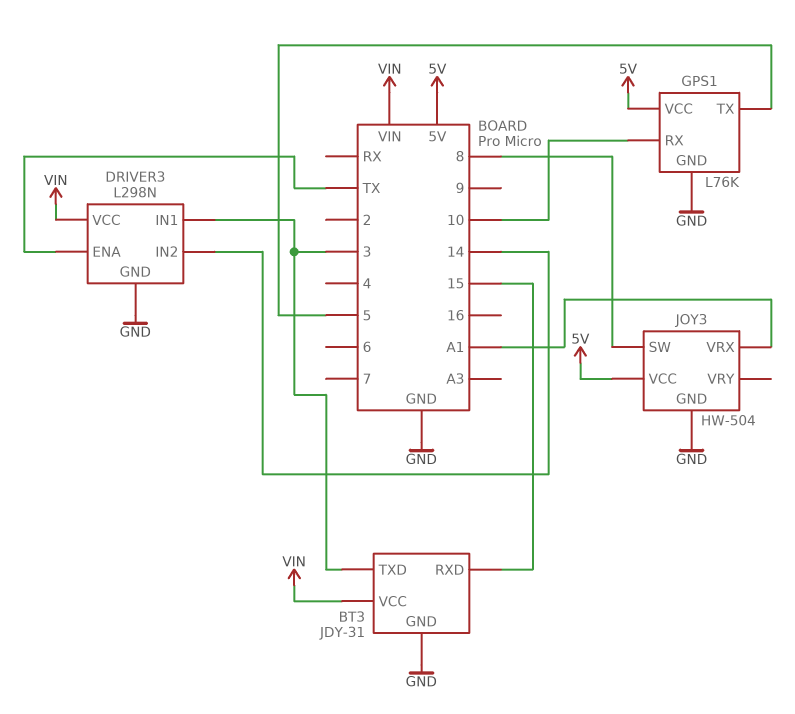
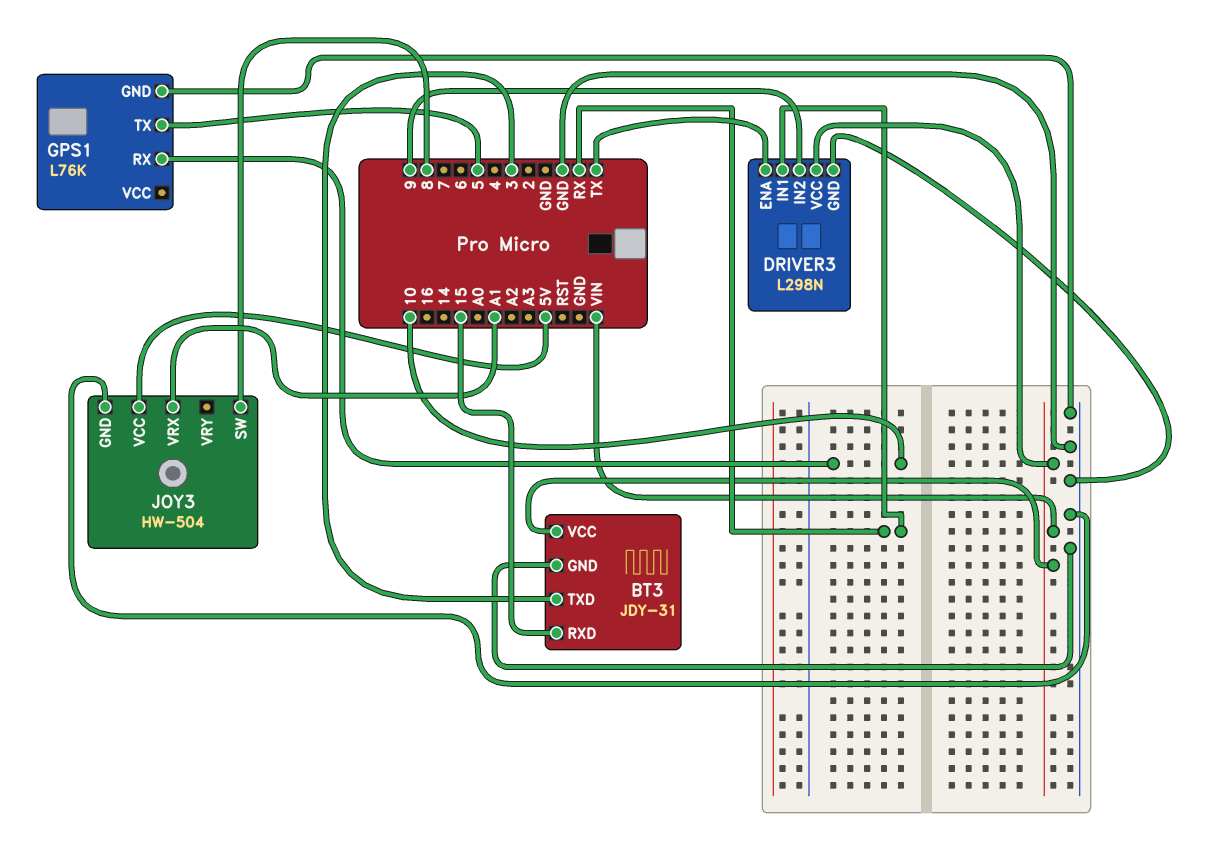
DRIVER3 pin IN1: 3 -> RX
DRIVER3 pin IN2: 14 -> 9
GPS1 pin VCC: 5V -> none

